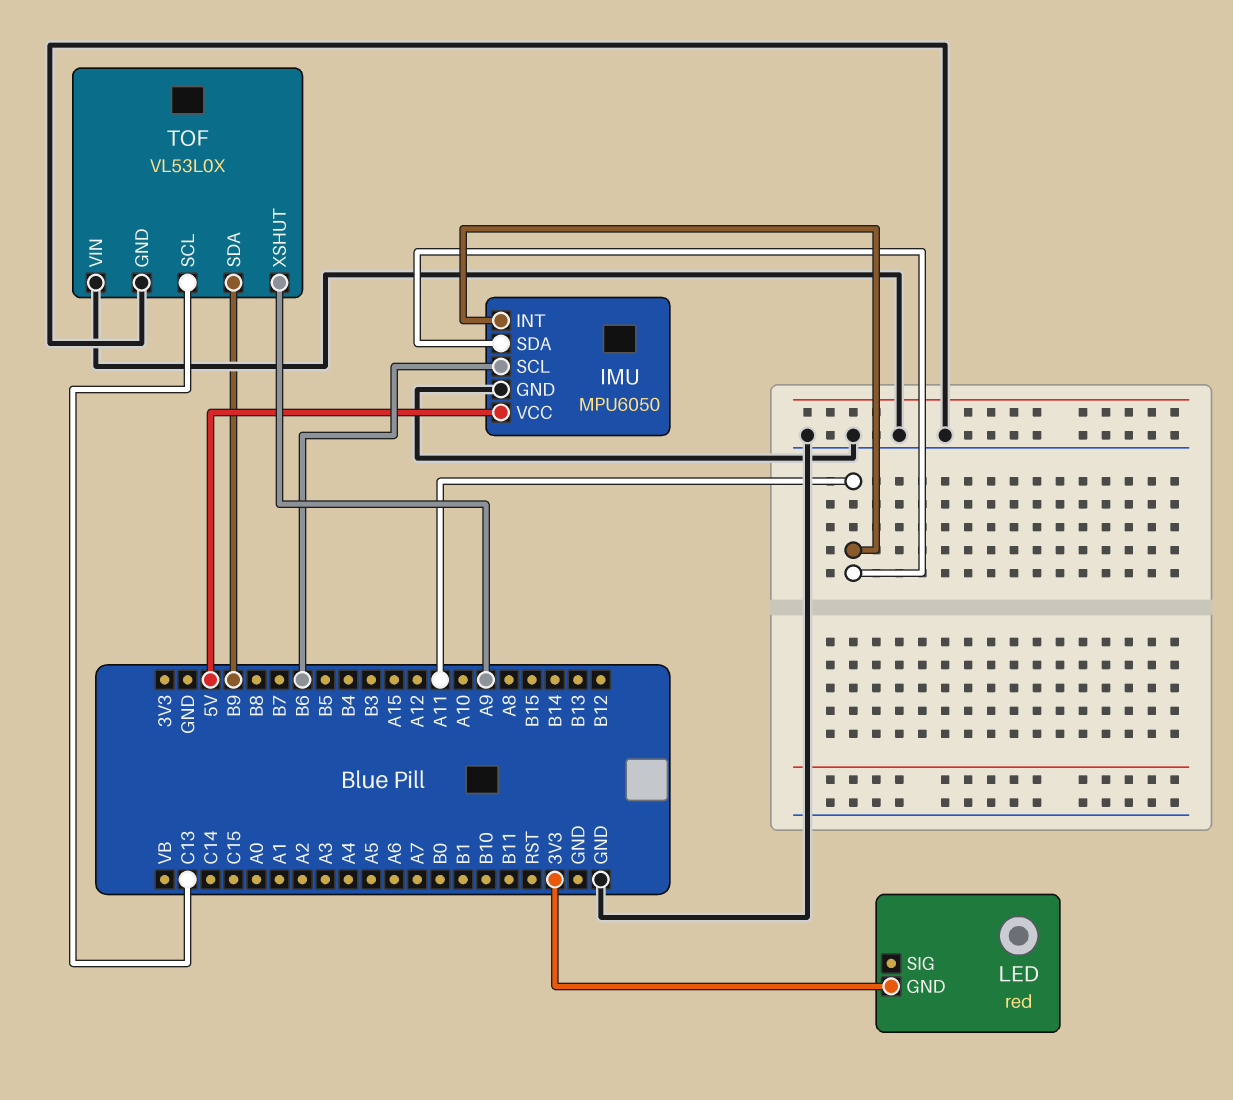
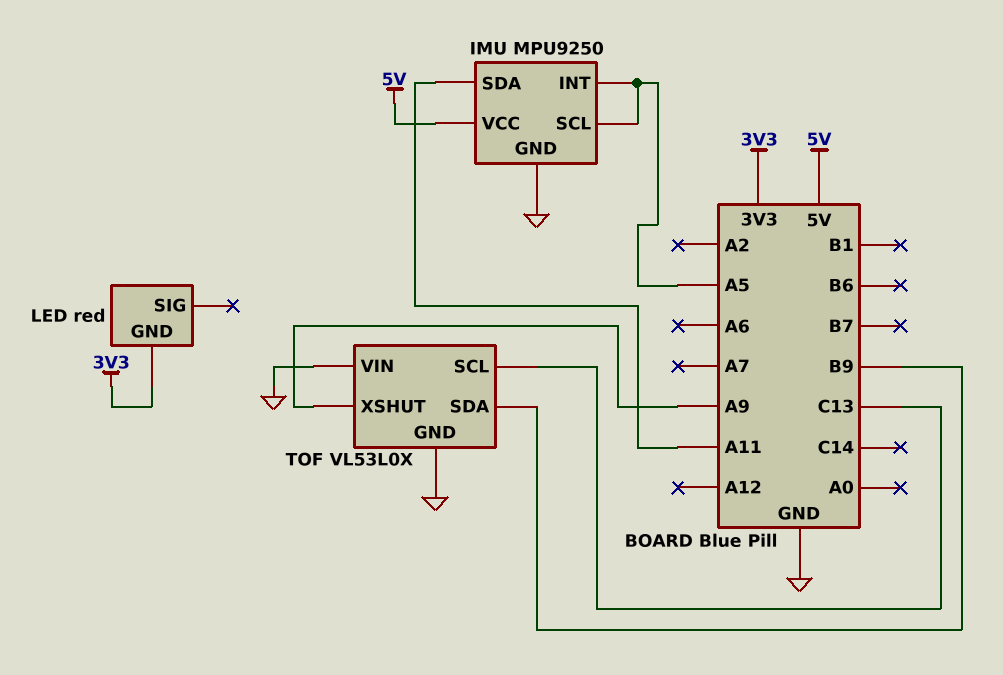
IMU: MPU6050 -> MPU9250
IMU pin INT: A11 -> A5
IMU pin SCL: B6 -> A5

